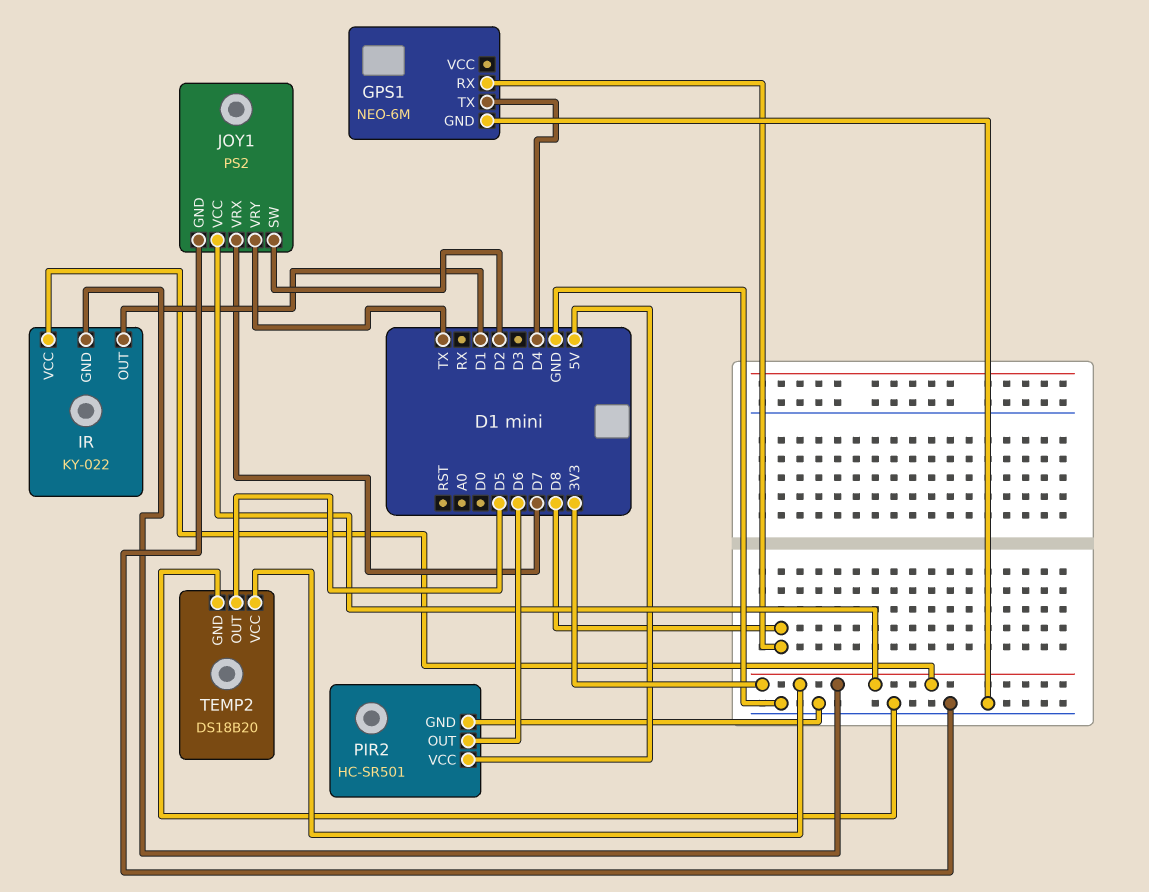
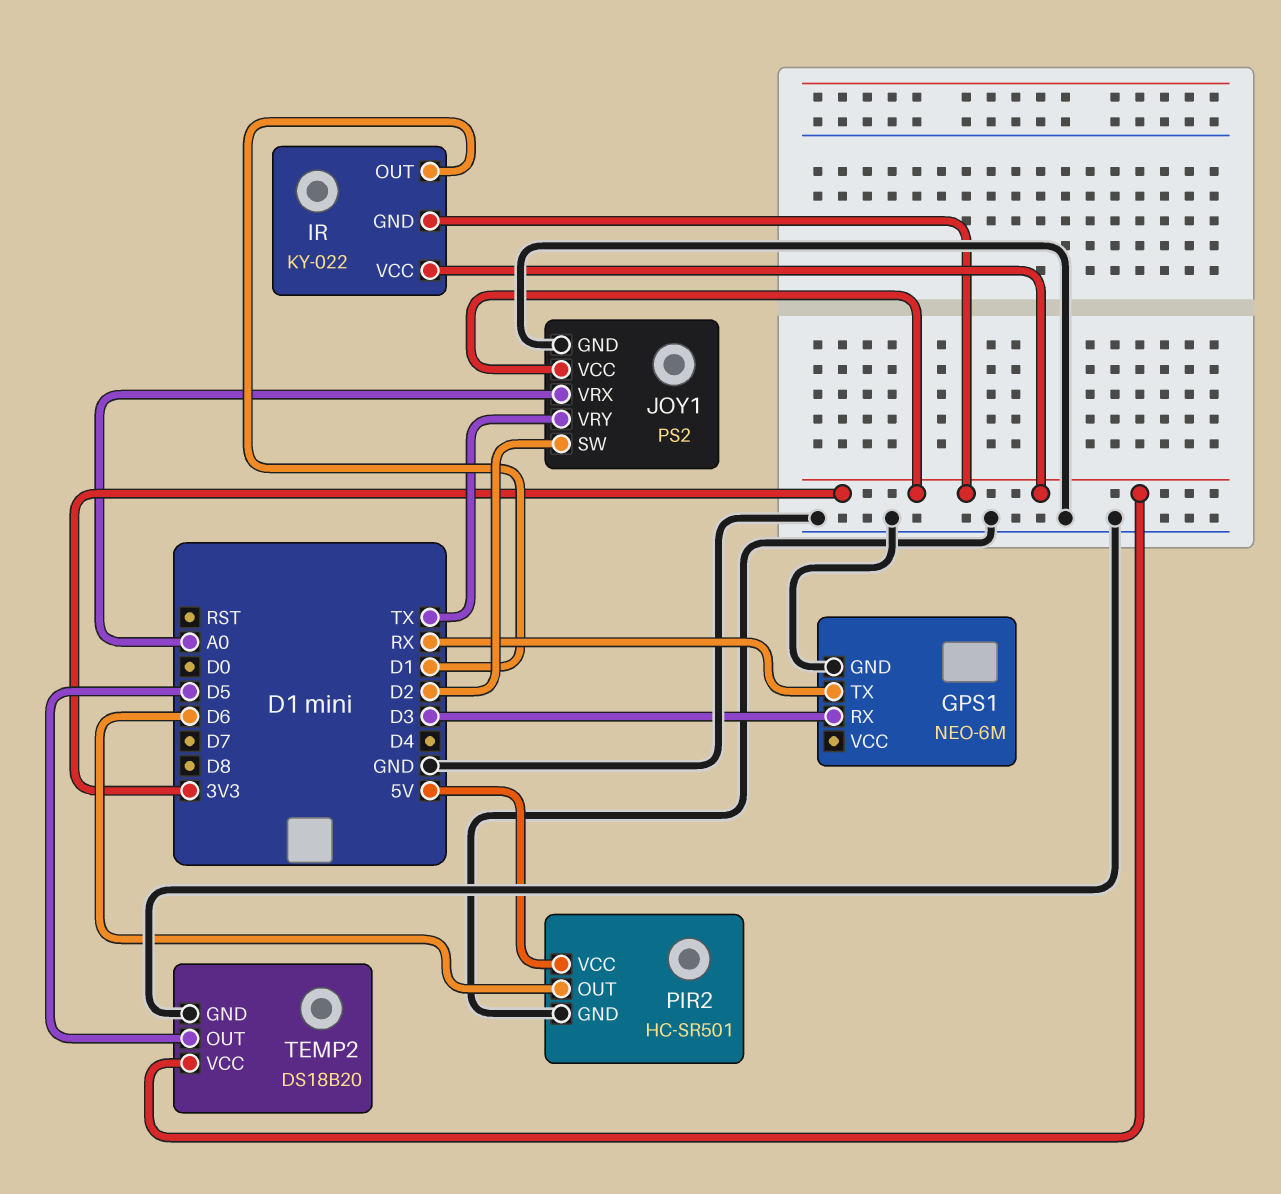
GPS1 pin RX: D8 -> D3
GPS1 pin TX: D4 -> RX
JOY1 pin VRX: D7 -> A0

